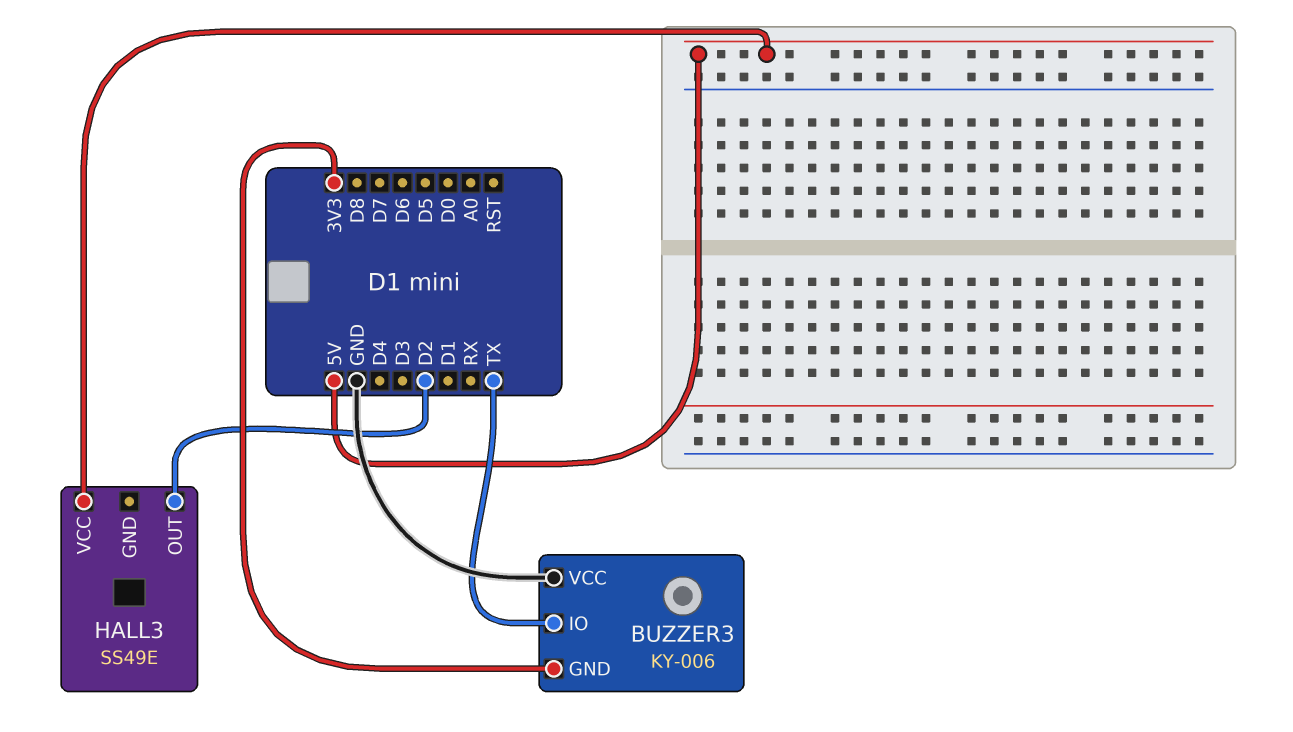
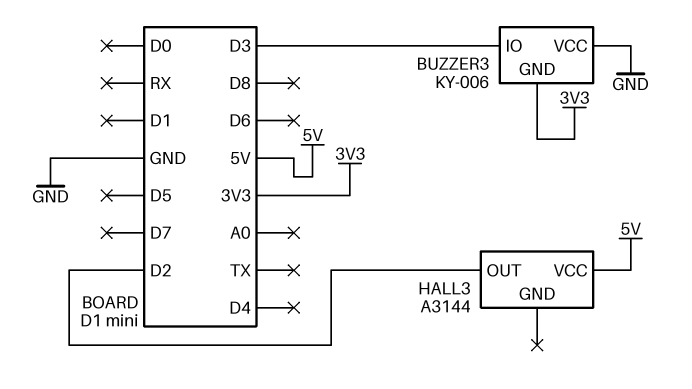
BUZZER3 pin IO: TX -> D3
HALL3: SS49E -> A3144

